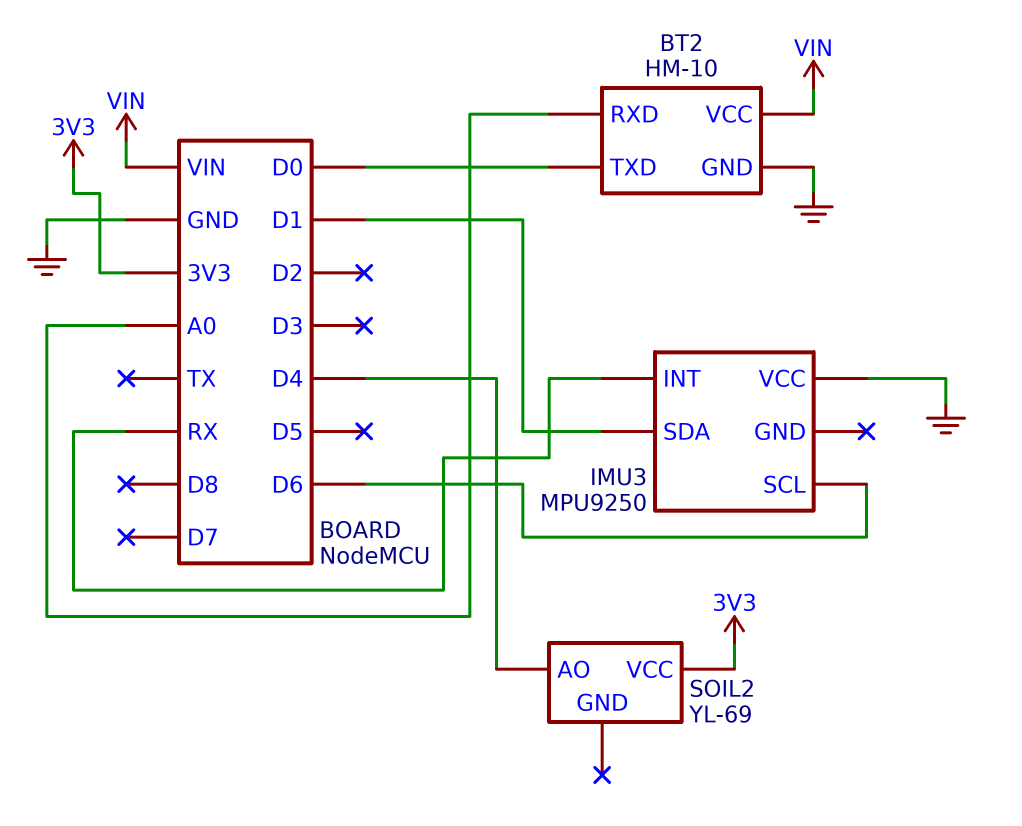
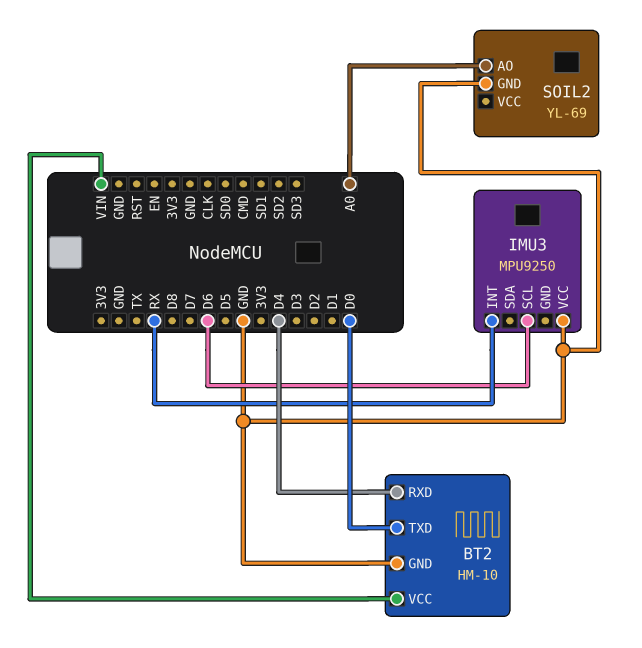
BT2 pin RXD: A0 -> D4
IMU3 pin SDA: D1 -> none
SOIL2 pin AO: D4 -> A0
SOIL2 pin GND: none -> GND
SOIL2 pin VCC: 3V3 -> none

